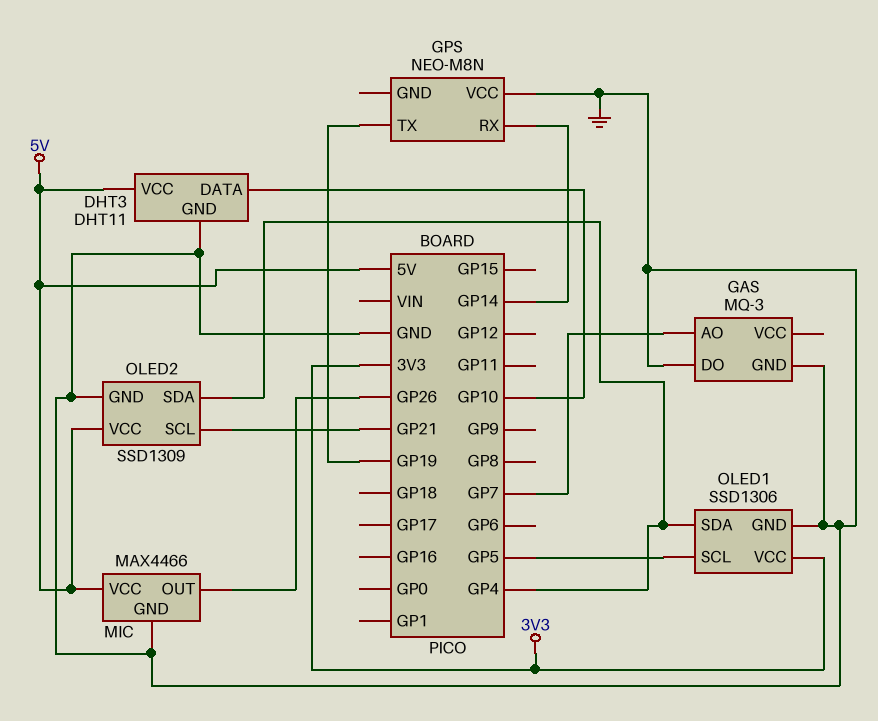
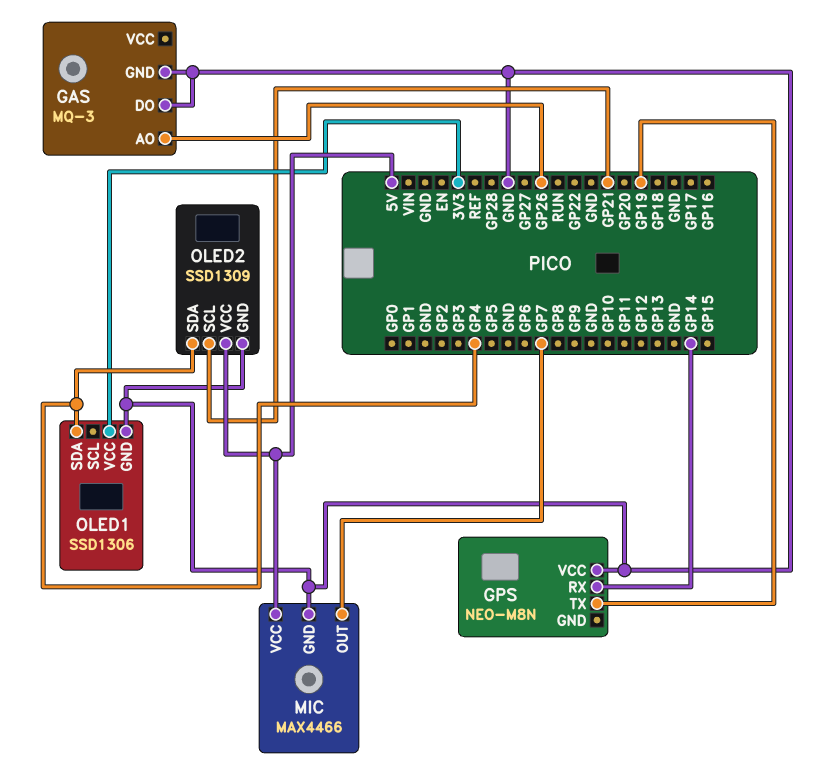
DHT3: DHT11 -> none
DHT3 pin DATA: GP10 -> none
DHT3 pin GND: GND -> none
DHT3 pin VCC: 5V -> none
GAS pin AO: GP7 -> GP26
MIC pin OUT: GP26 -> GP7
OLED1 pin SCL: GP5 -> none

